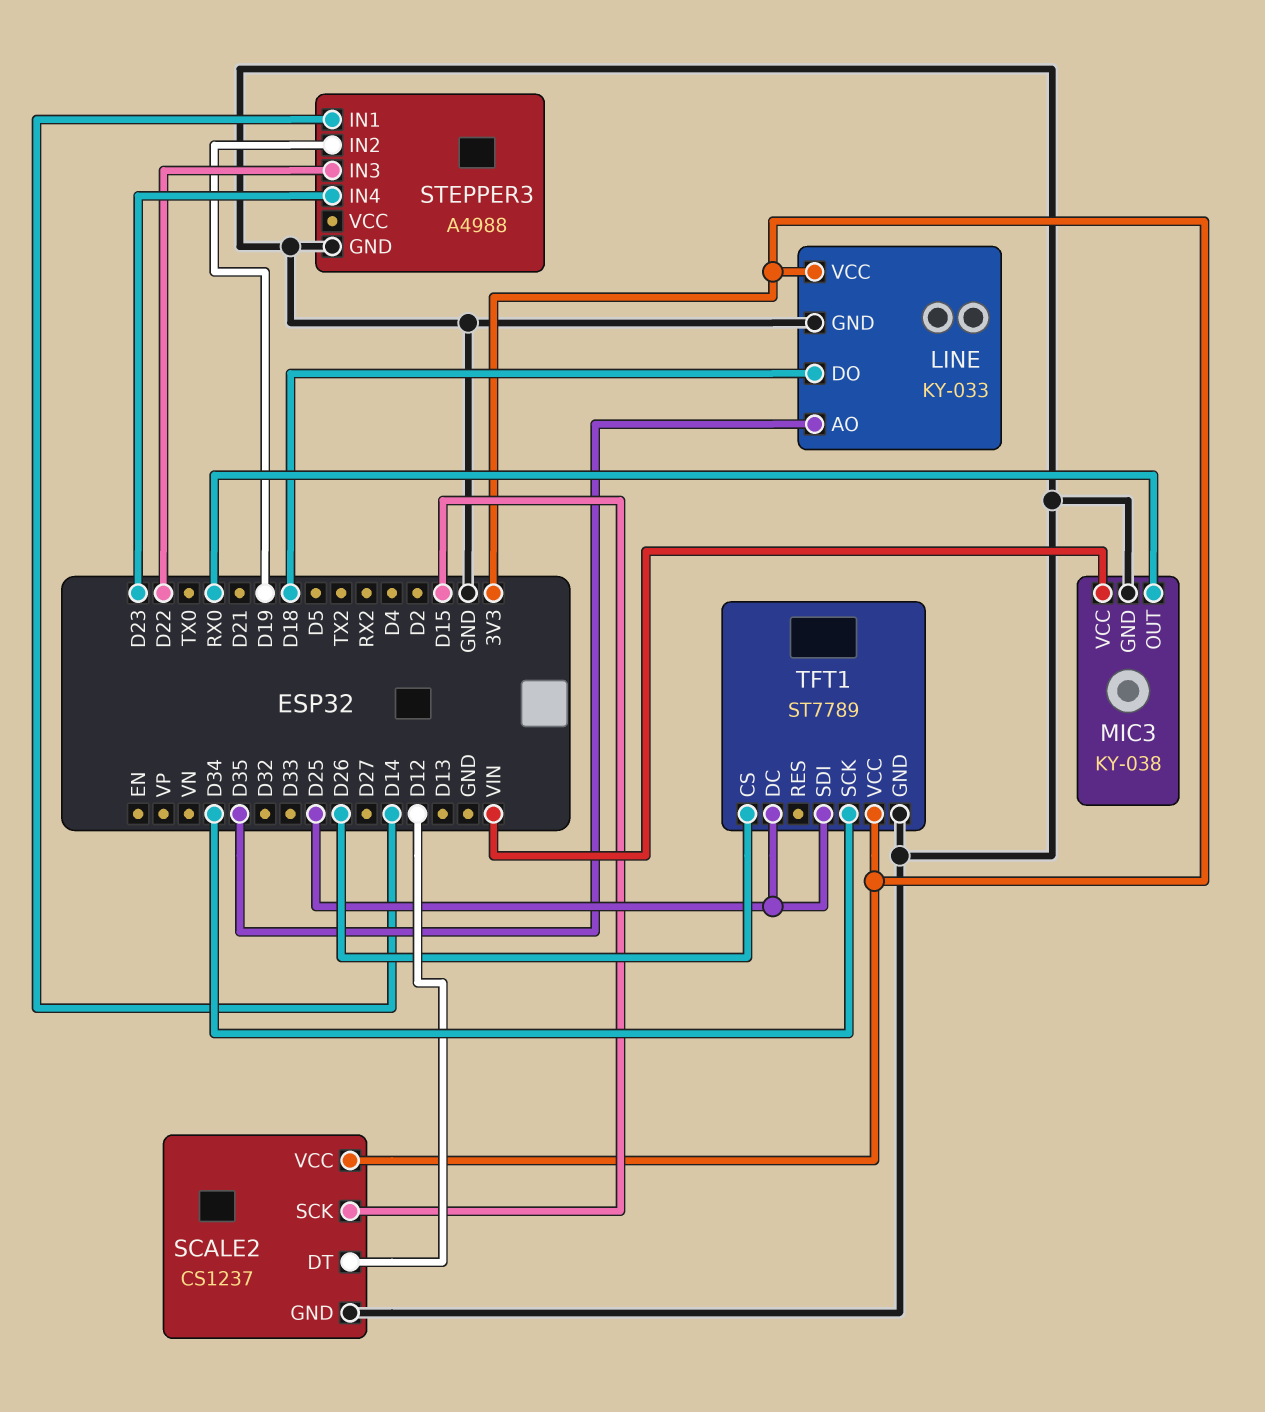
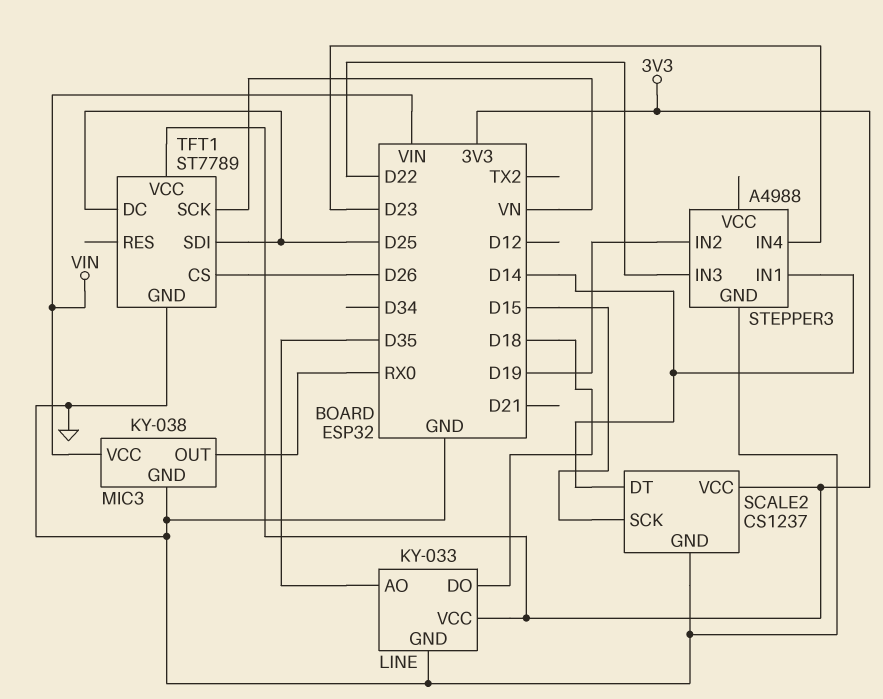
SCALE2 pin DT: D12 -> D14
TFT1 pin SCK: D34 -> VN

